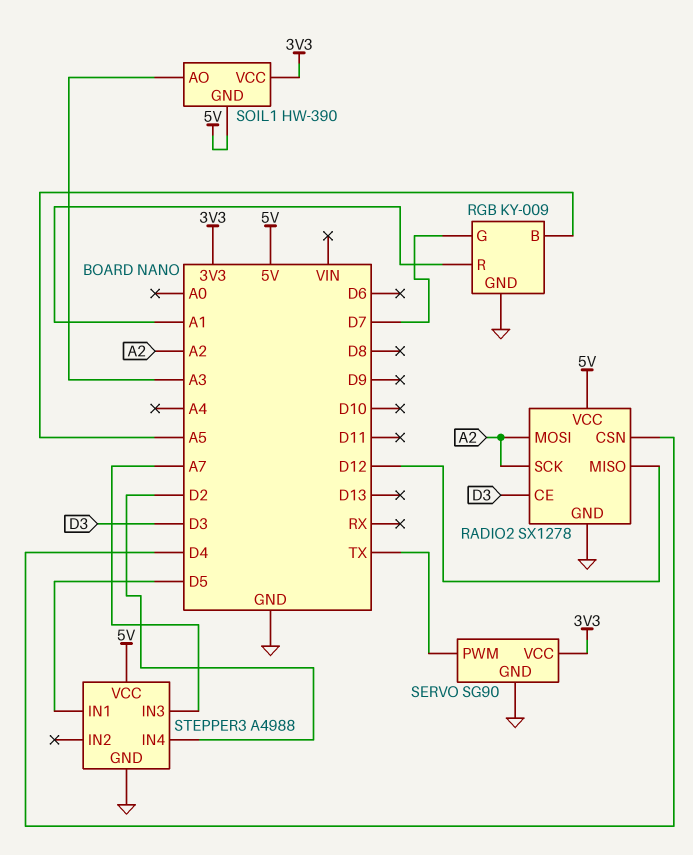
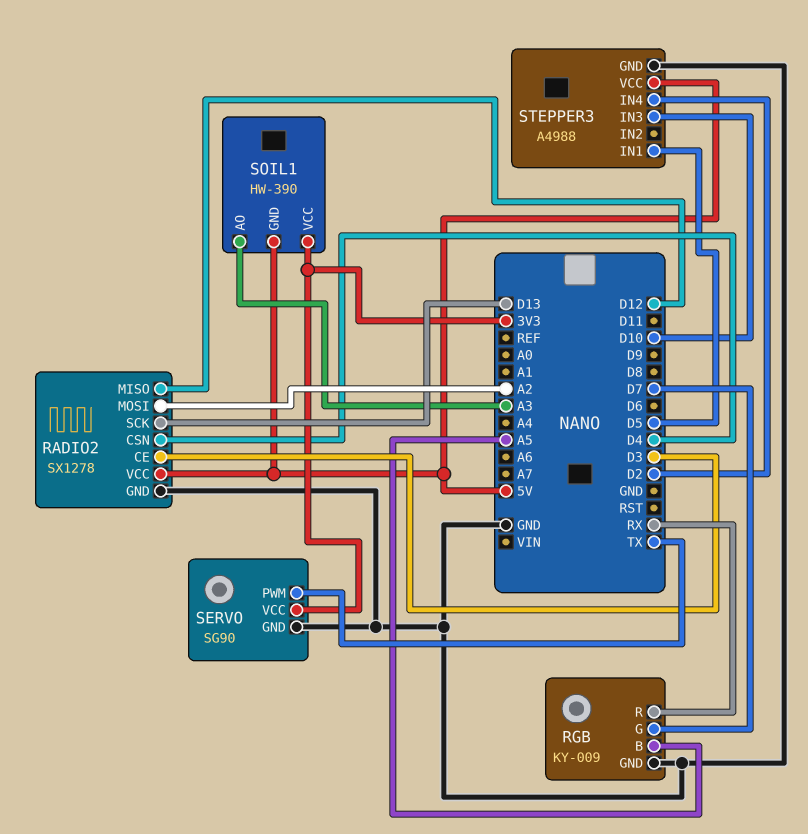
RADIO2 pin SCK: A2 -> D13
RGB pin R: A1 -> RX
STEPPER3 pin IN3: A7 -> D10

